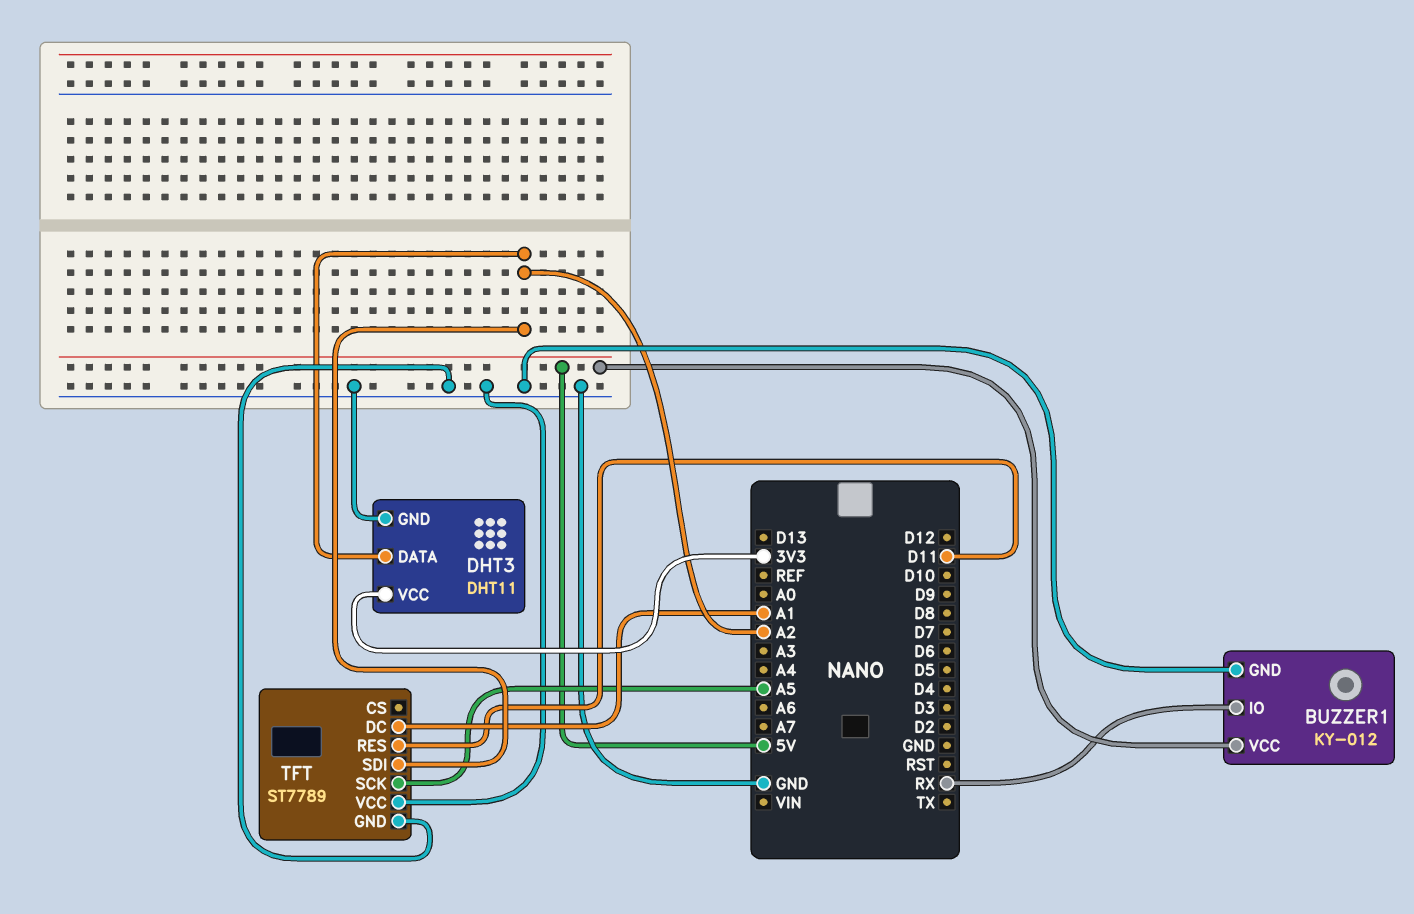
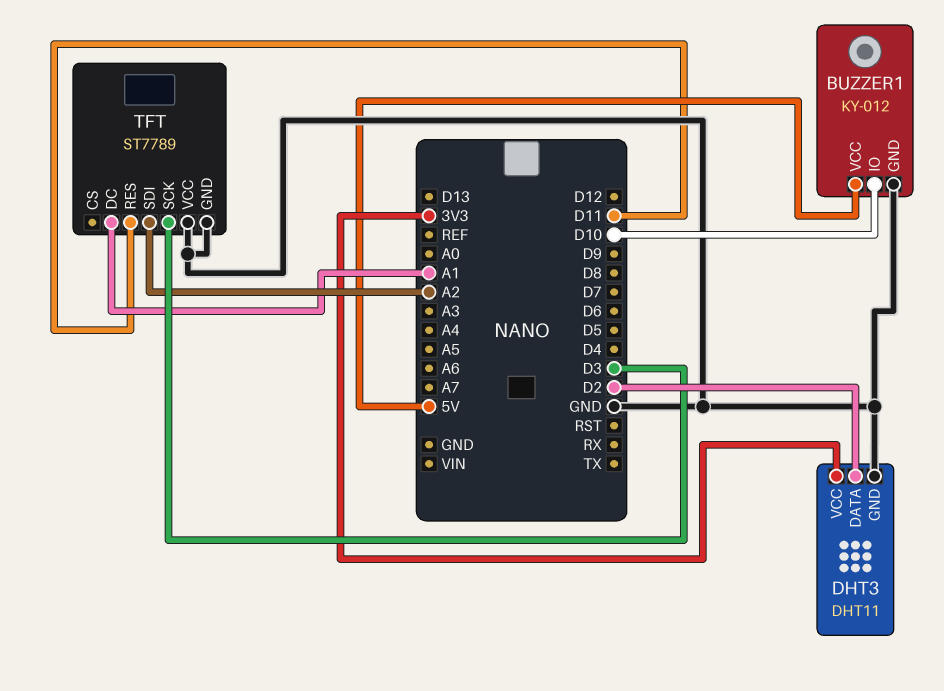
BUZZER1 pin IO: RX -> D10
DHT3 pin DATA: A2 -> D2
TFT pin SCK: A5 -> D3

